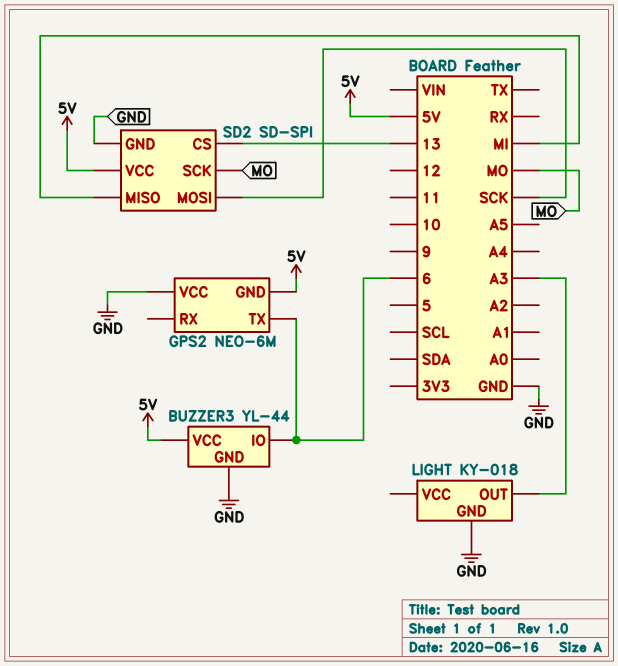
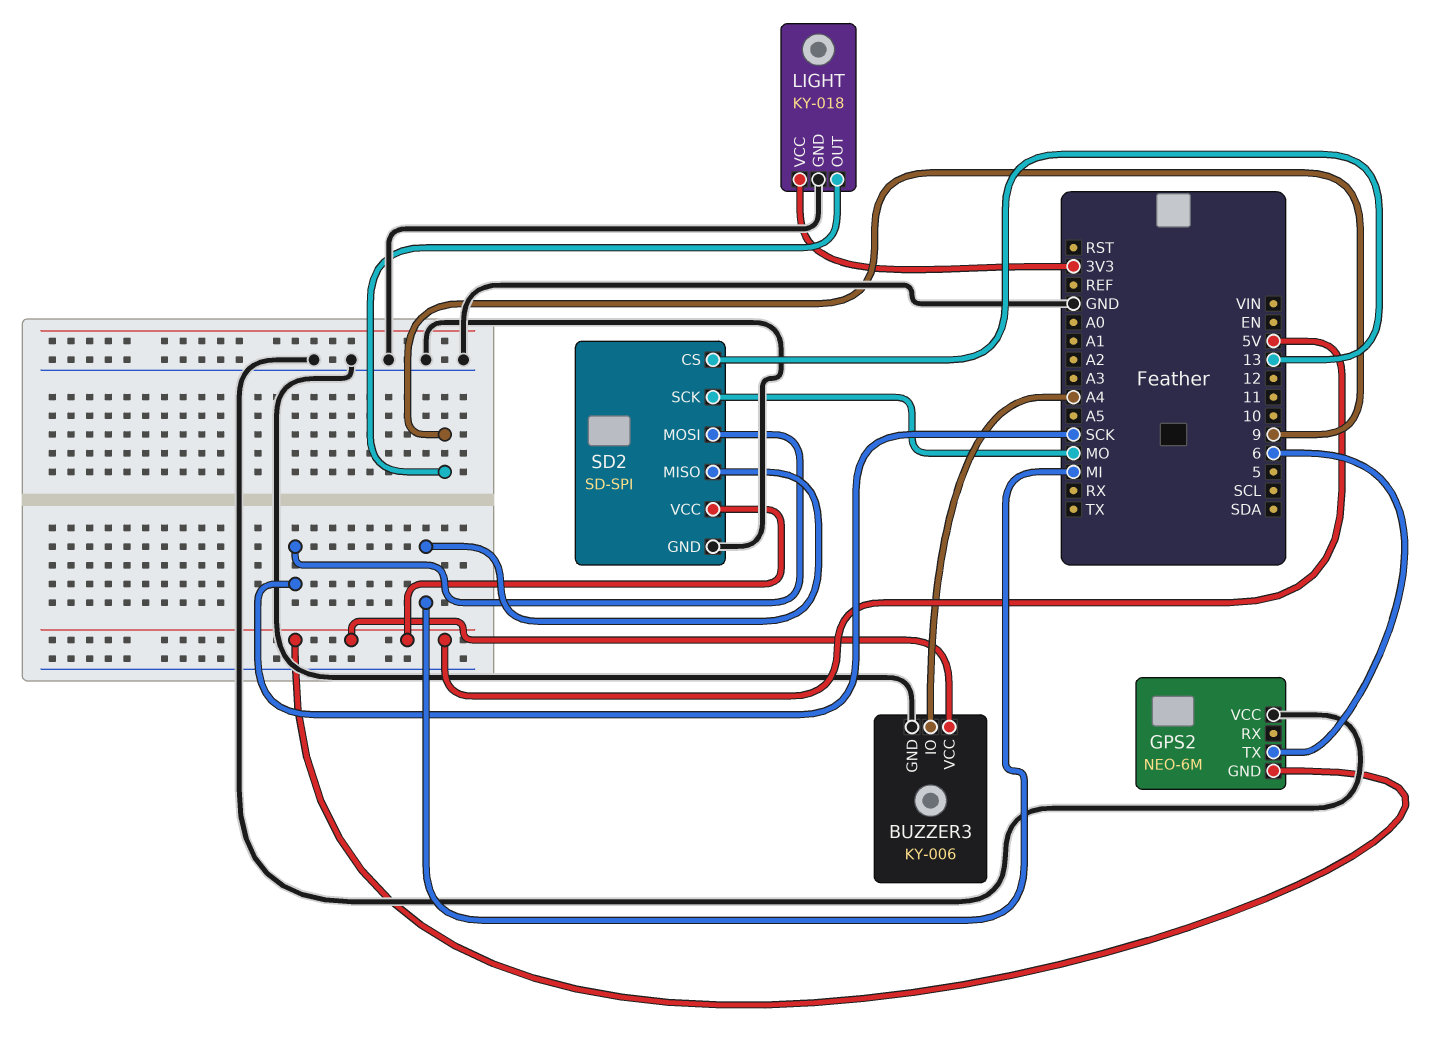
BUZZER3: YL-44 -> KY-006
BUZZER3 pin IO: 6 -> A4
LIGHT pin OUT: A3 -> 9
LIGHT pin VCC: none -> 3V3

